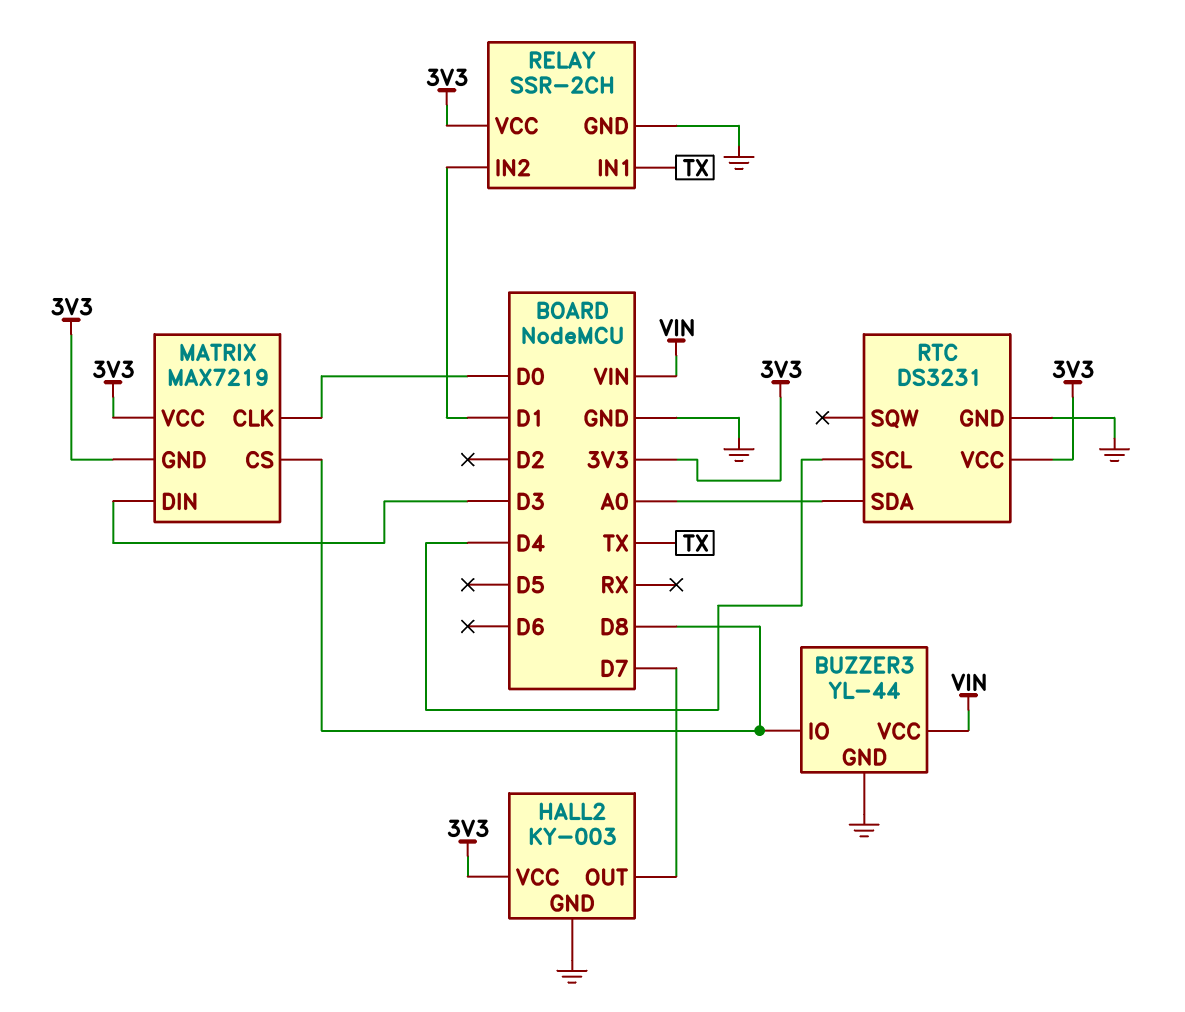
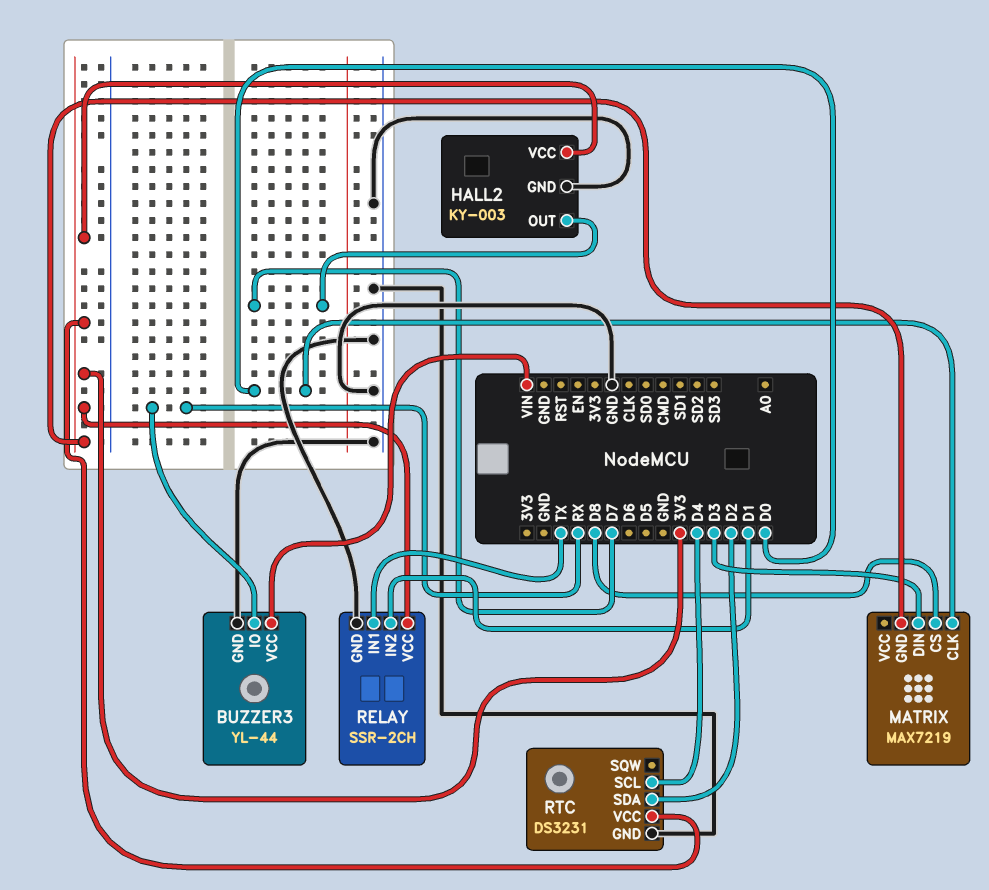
BUZZER3 pin IO: D8 -> RX
MATRIX pin VCC: 3V3 -> none
RTC pin SDA: A0 -> D2

